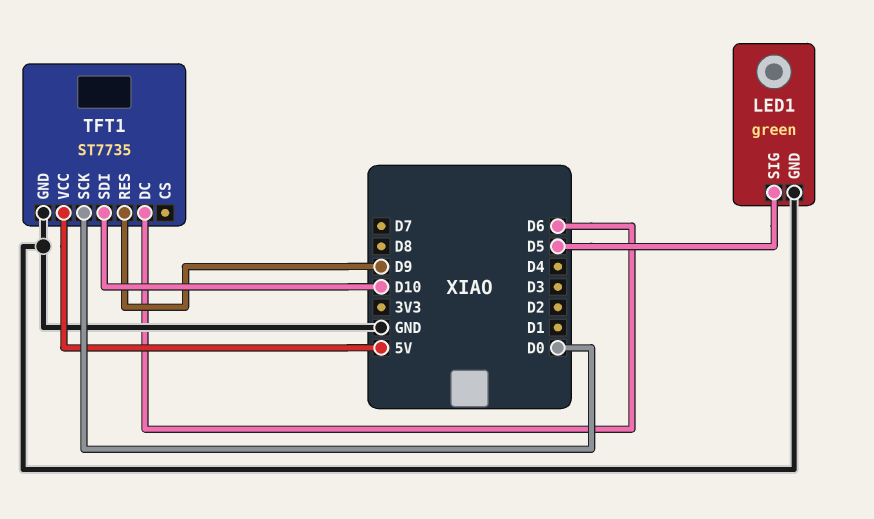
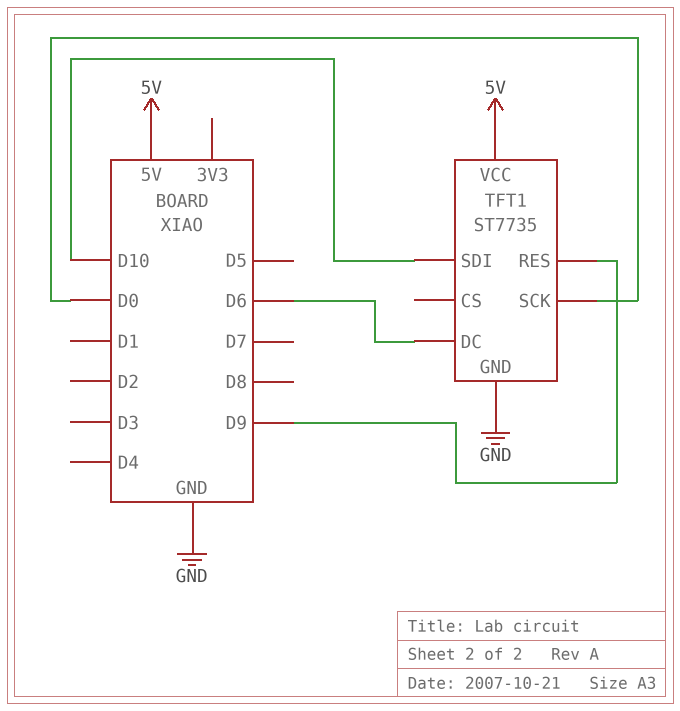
LED1: green -> none
LED1 pin GND: GND -> none
LED1 pin SIG: D5 -> none

